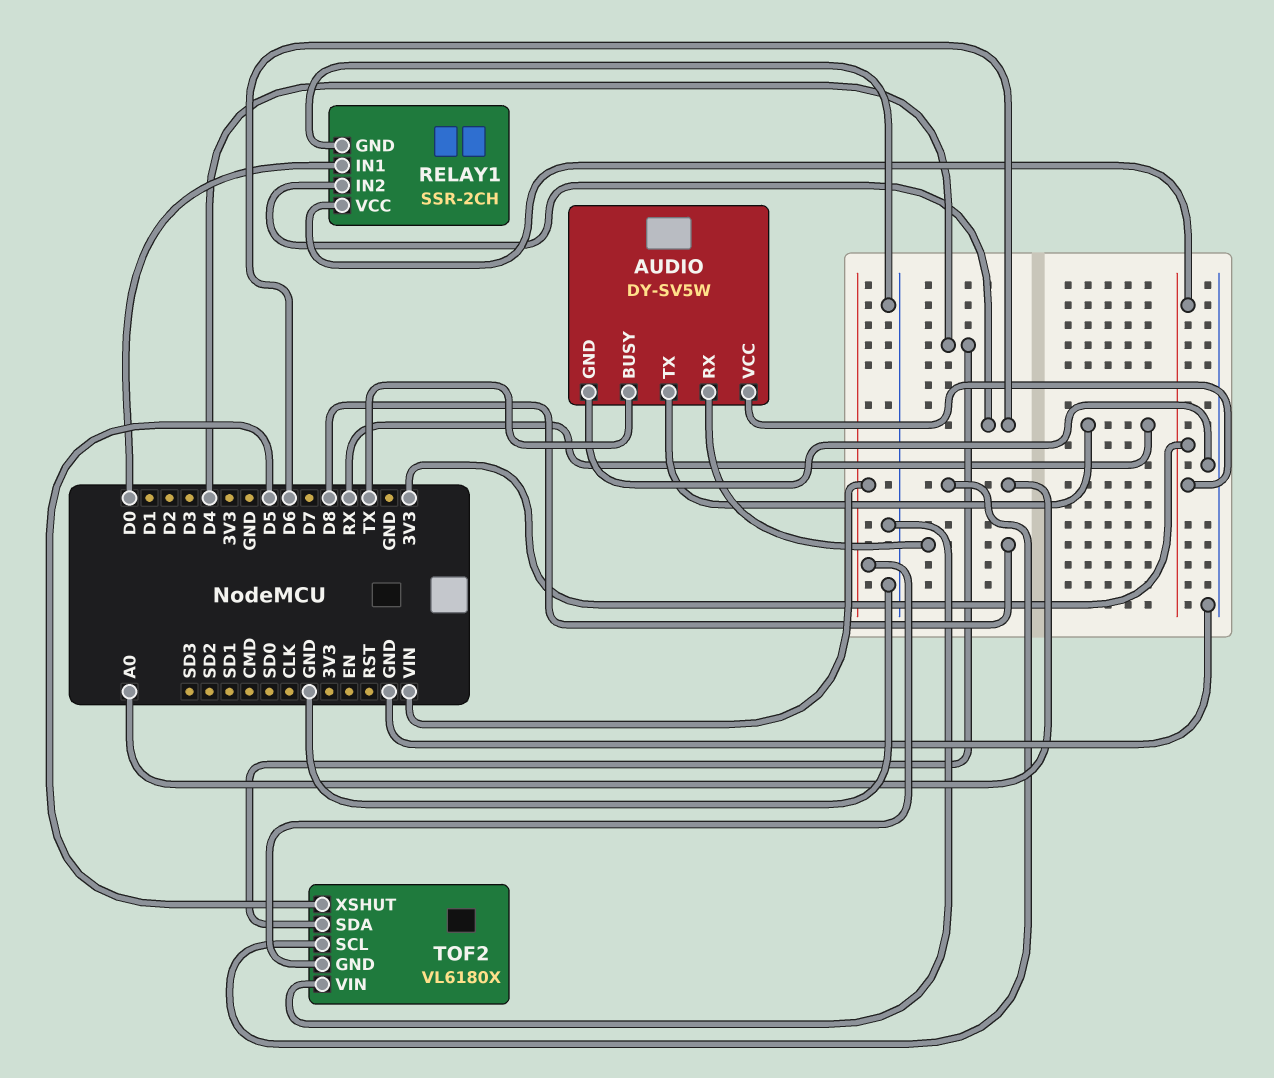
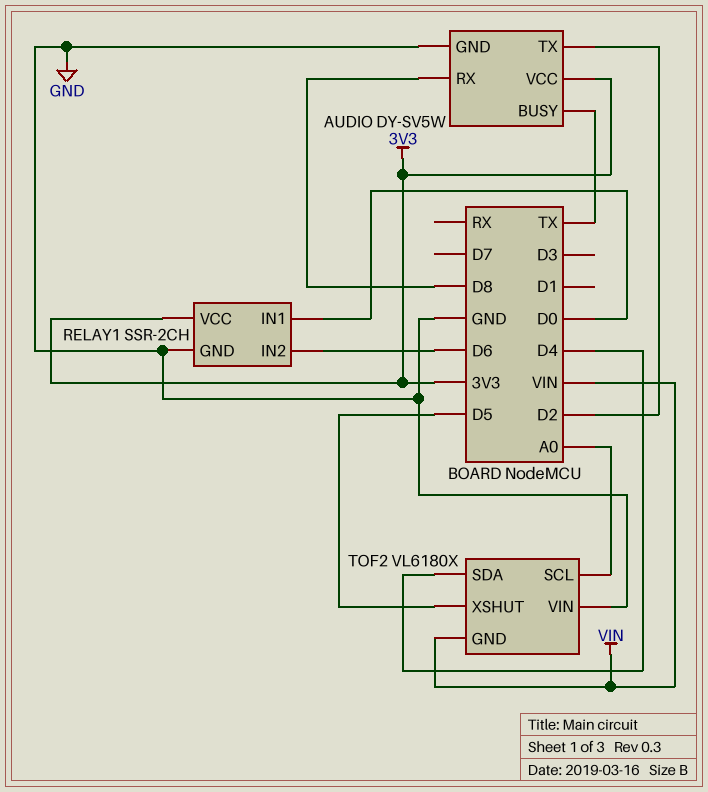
AUDIO pin TX: RX -> D2

